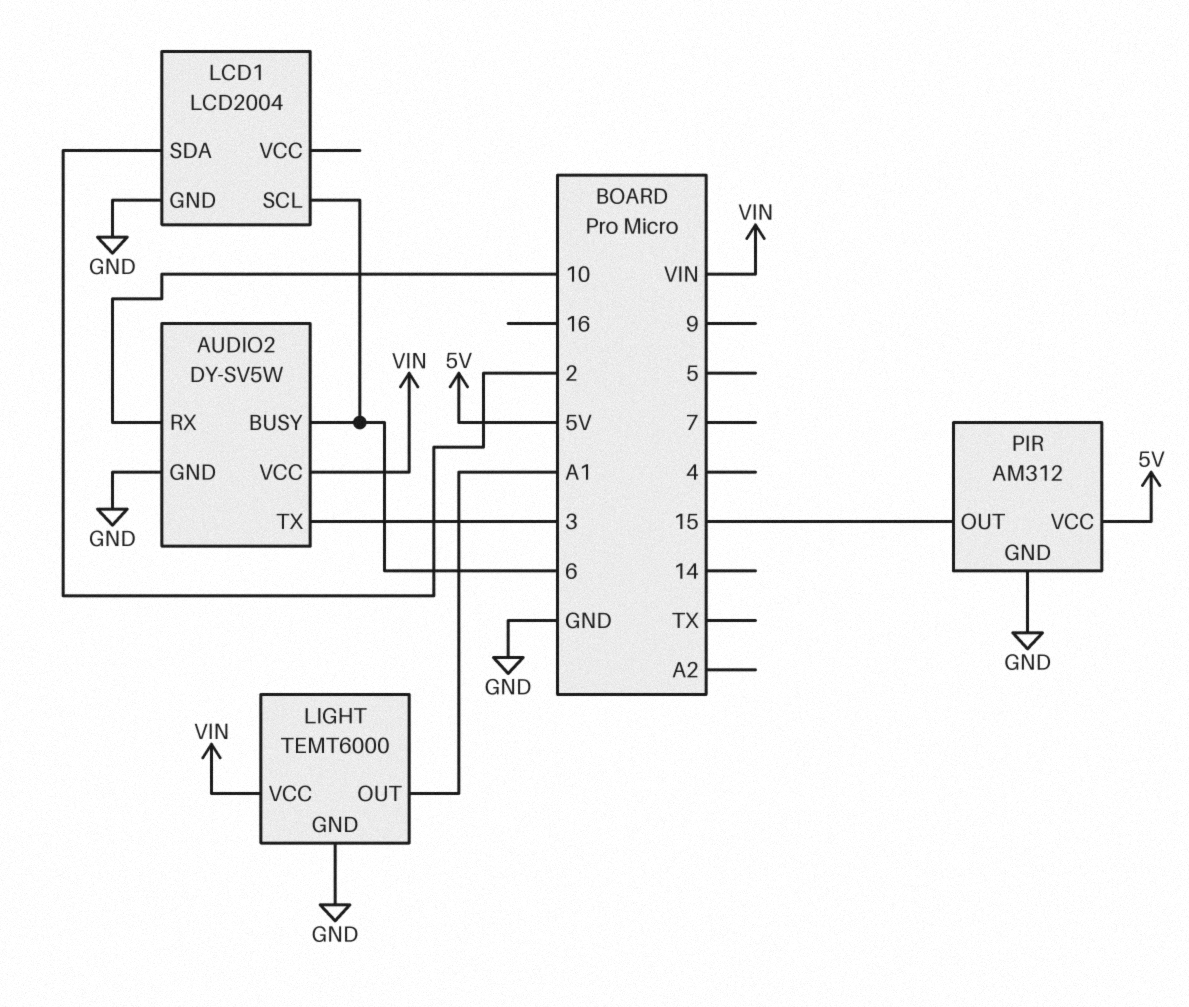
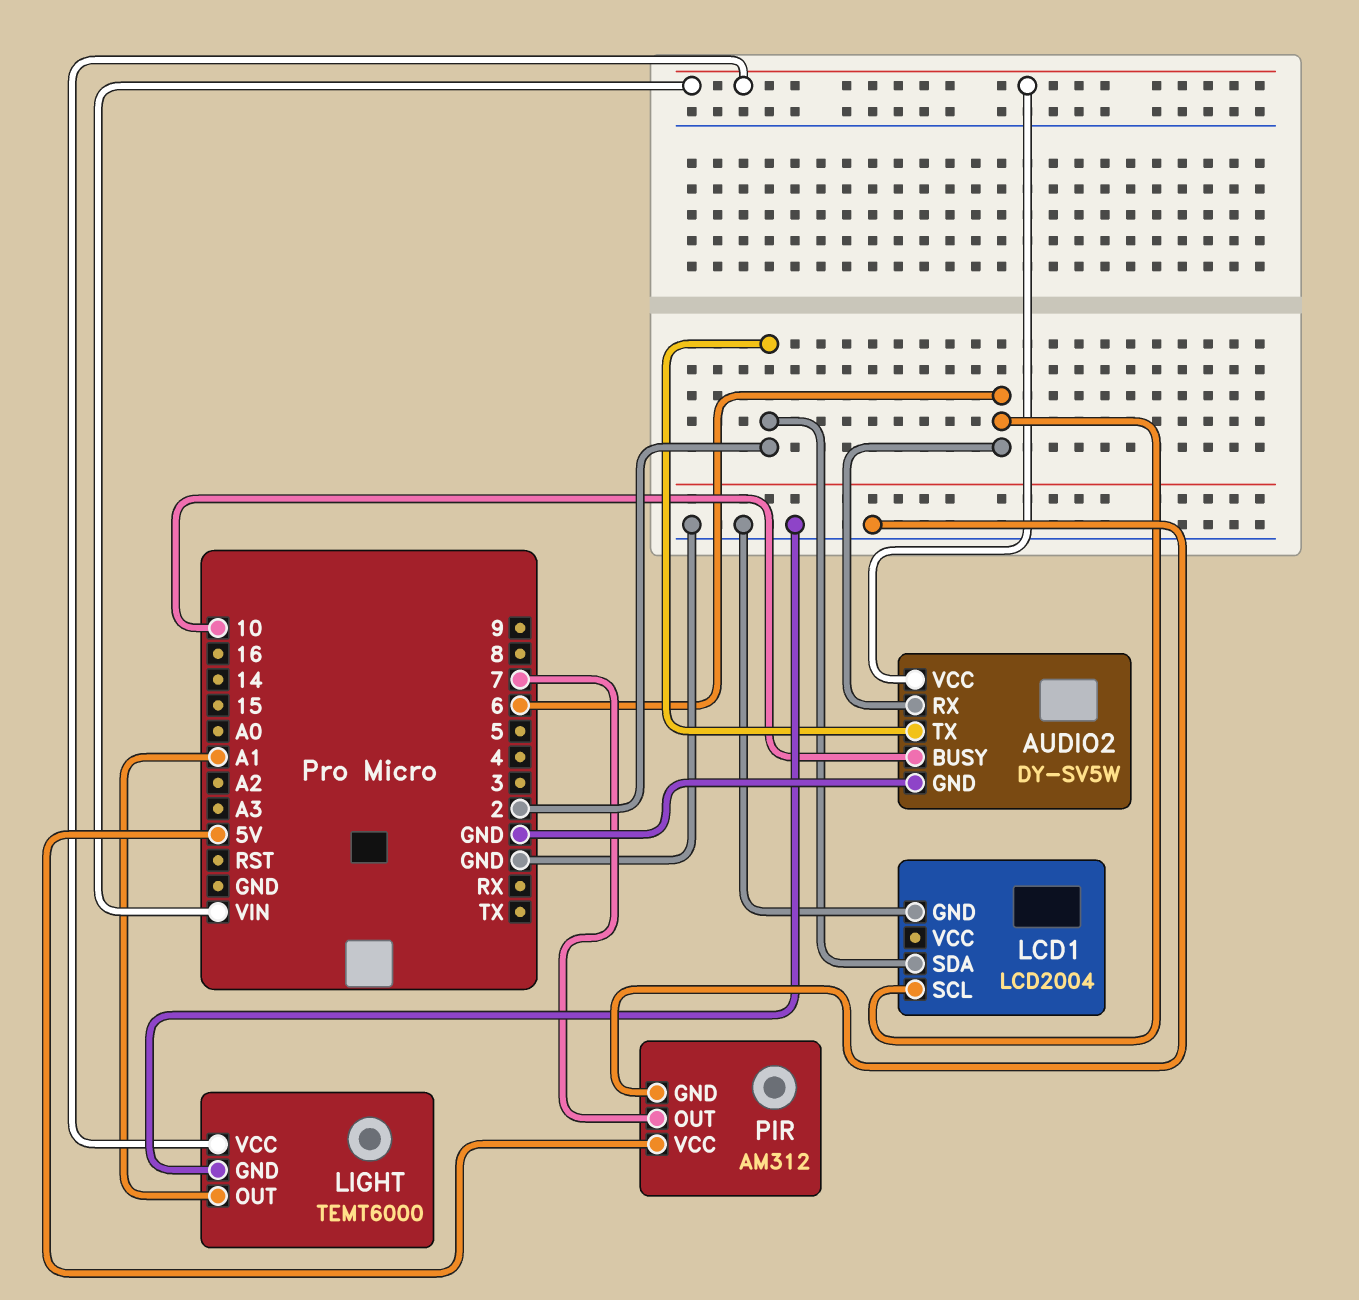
AUDIO2 pin BUSY: 6 -> 10
AUDIO2 pin RX: 10 -> 6
AUDIO2 pin TX: 3 -> 2
PIR pin OUT: 15 -> 7

